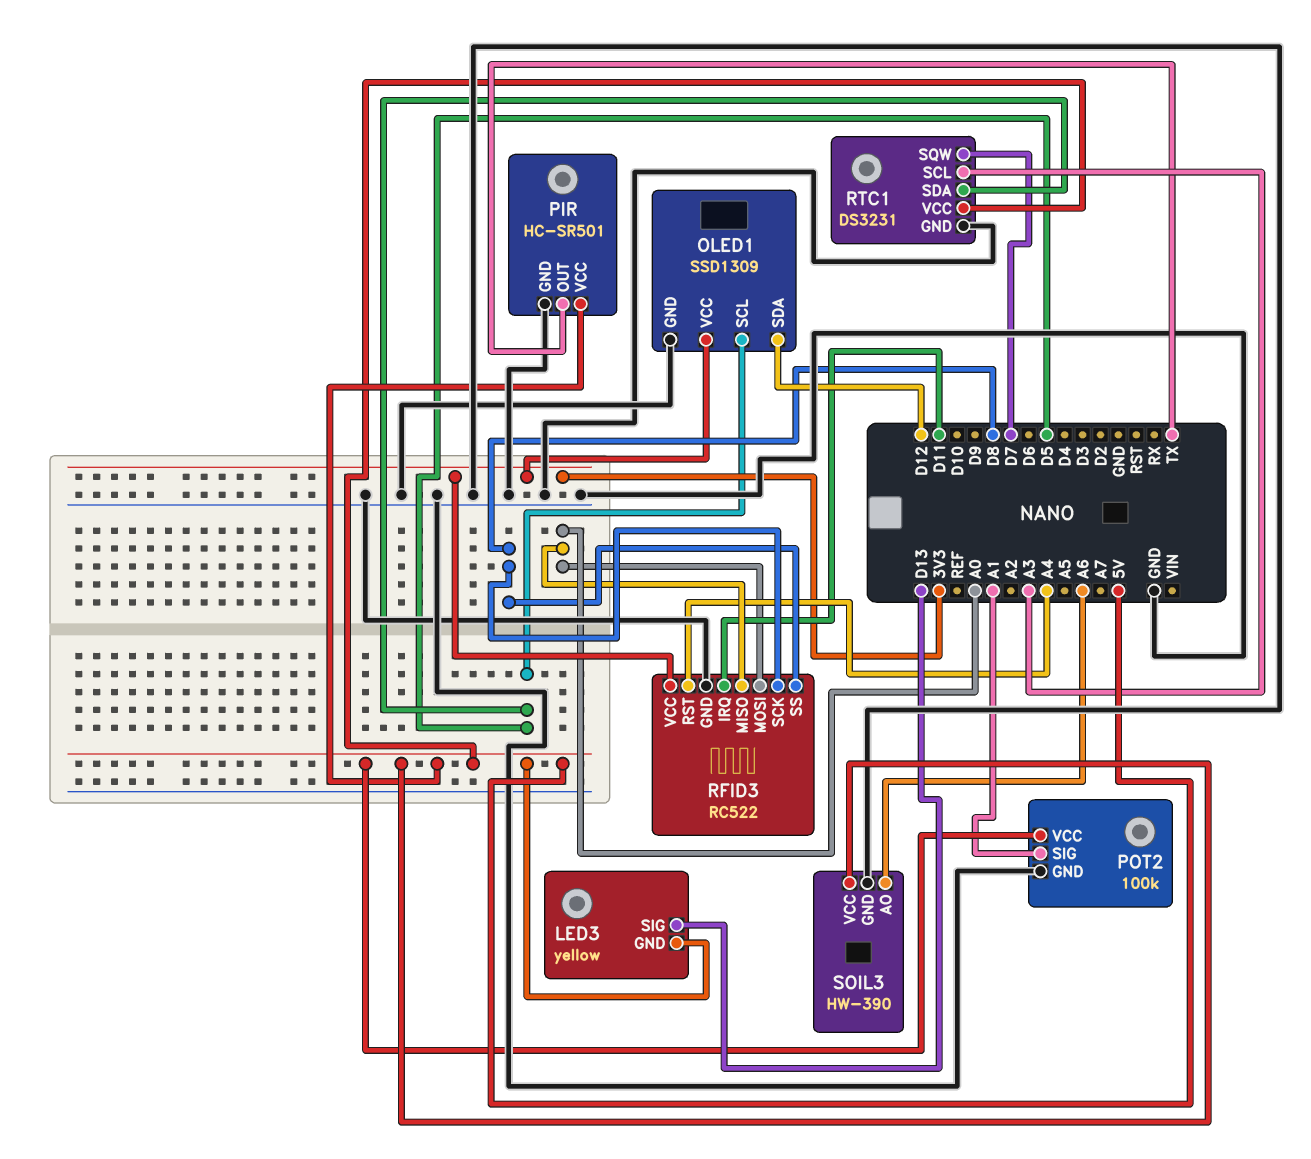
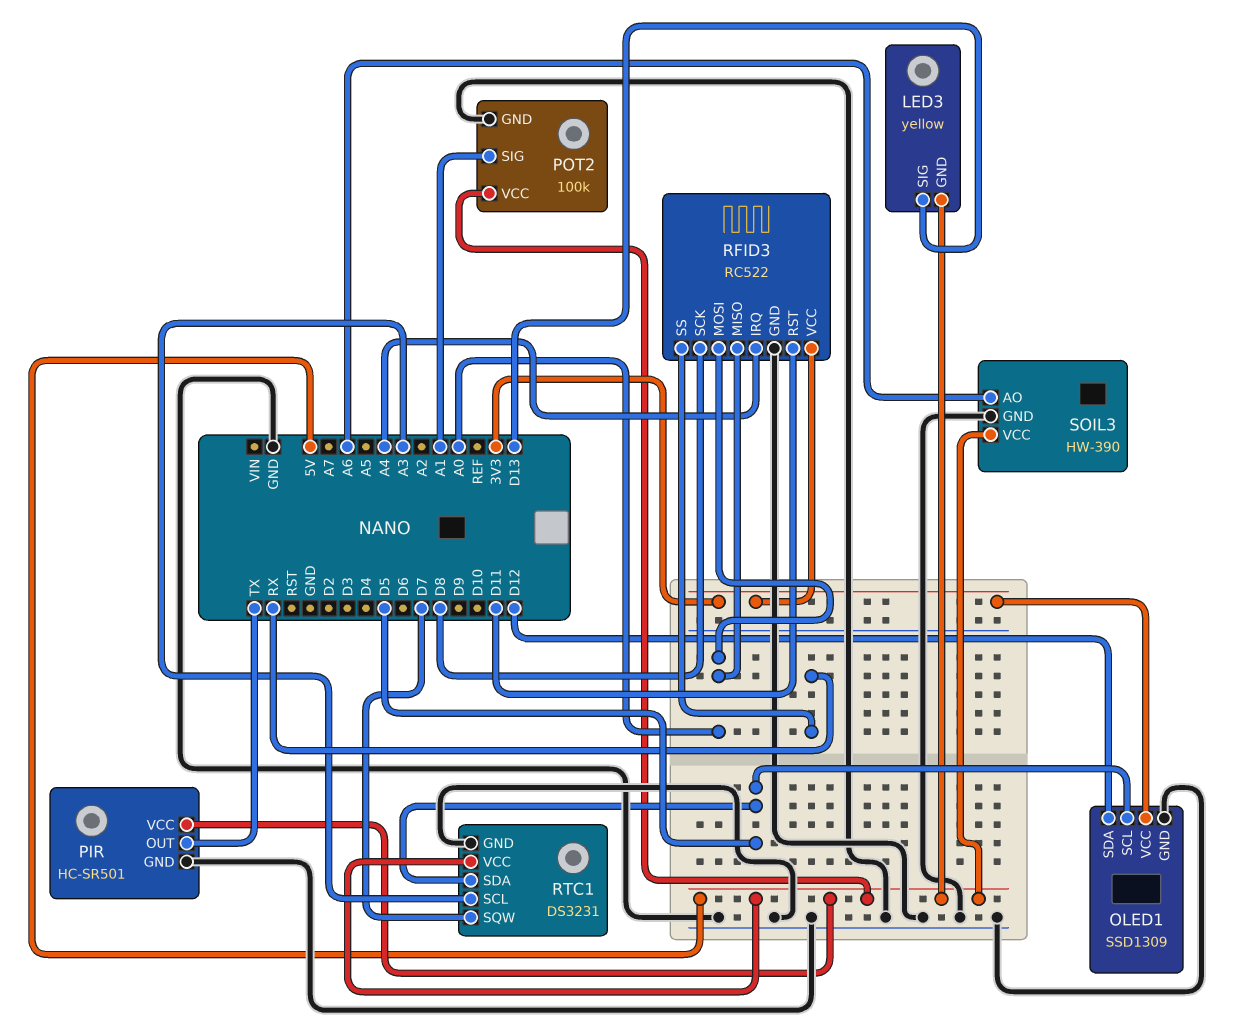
RFID3 pin IRQ: D11 -> A4
RFID3 pin RST: A4 -> D11
RFID3 pin SS: D8 -> RX

